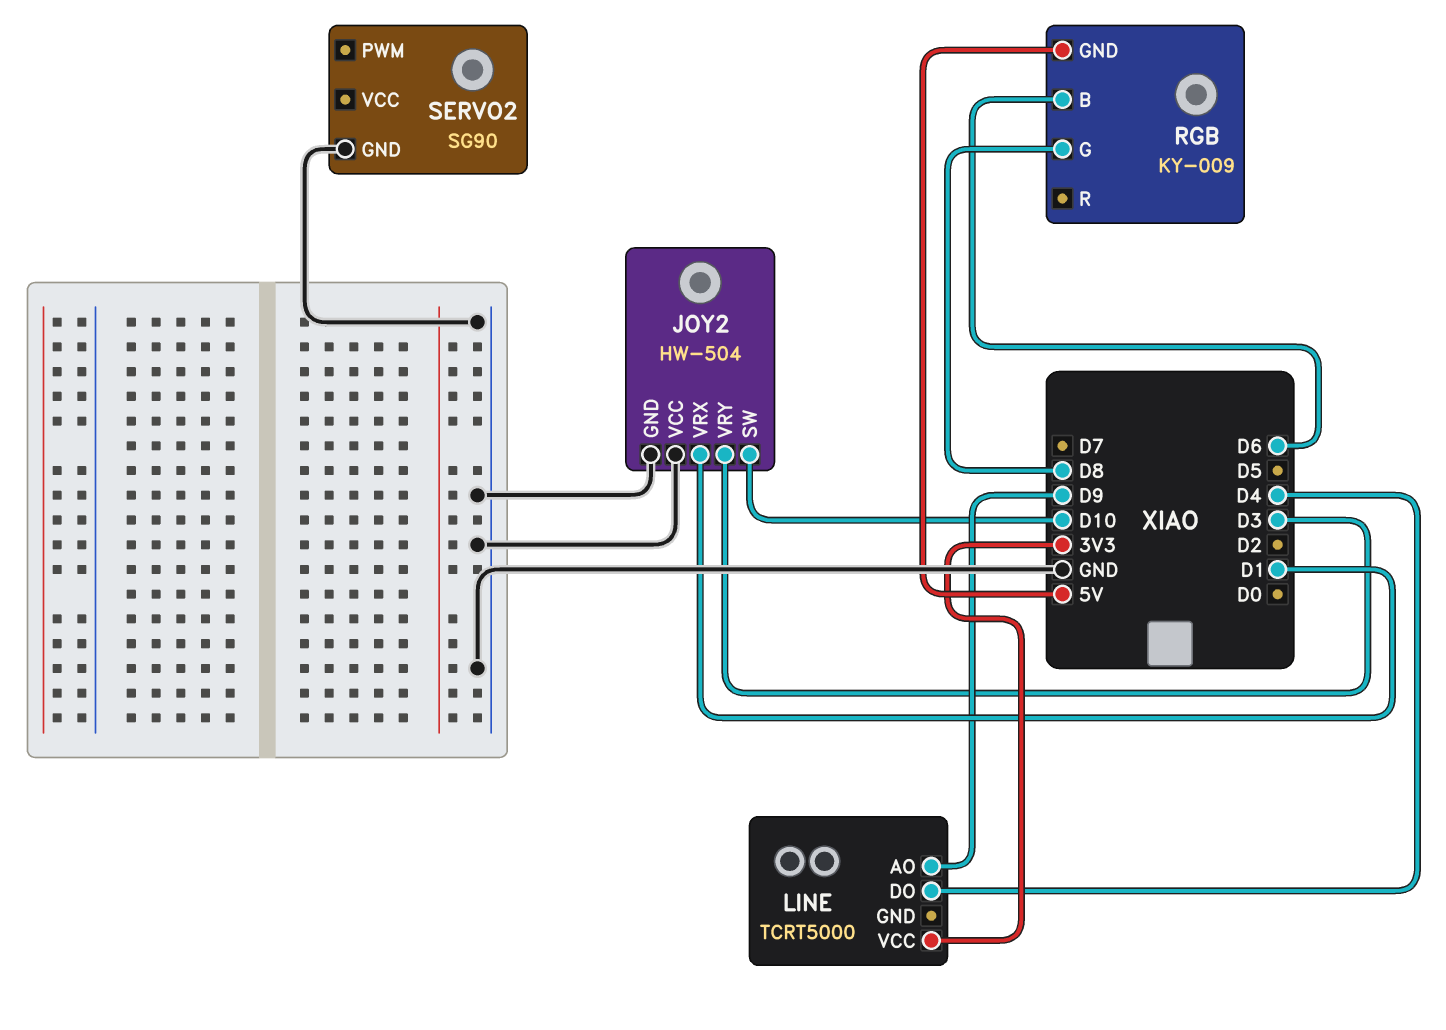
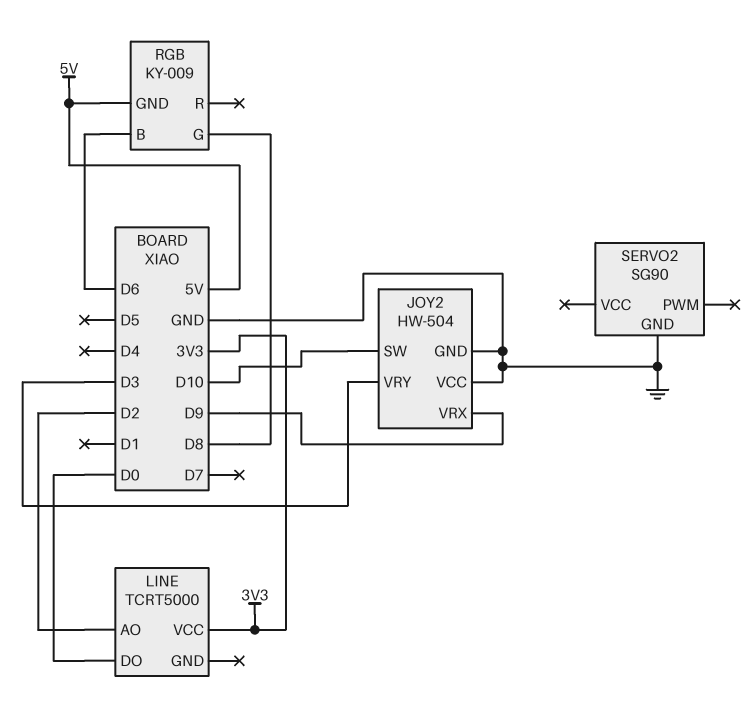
JOY2 pin VRX: D1 -> D9
LINE pin AO: D9 -> D2
LINE pin DO: D4 -> D0

